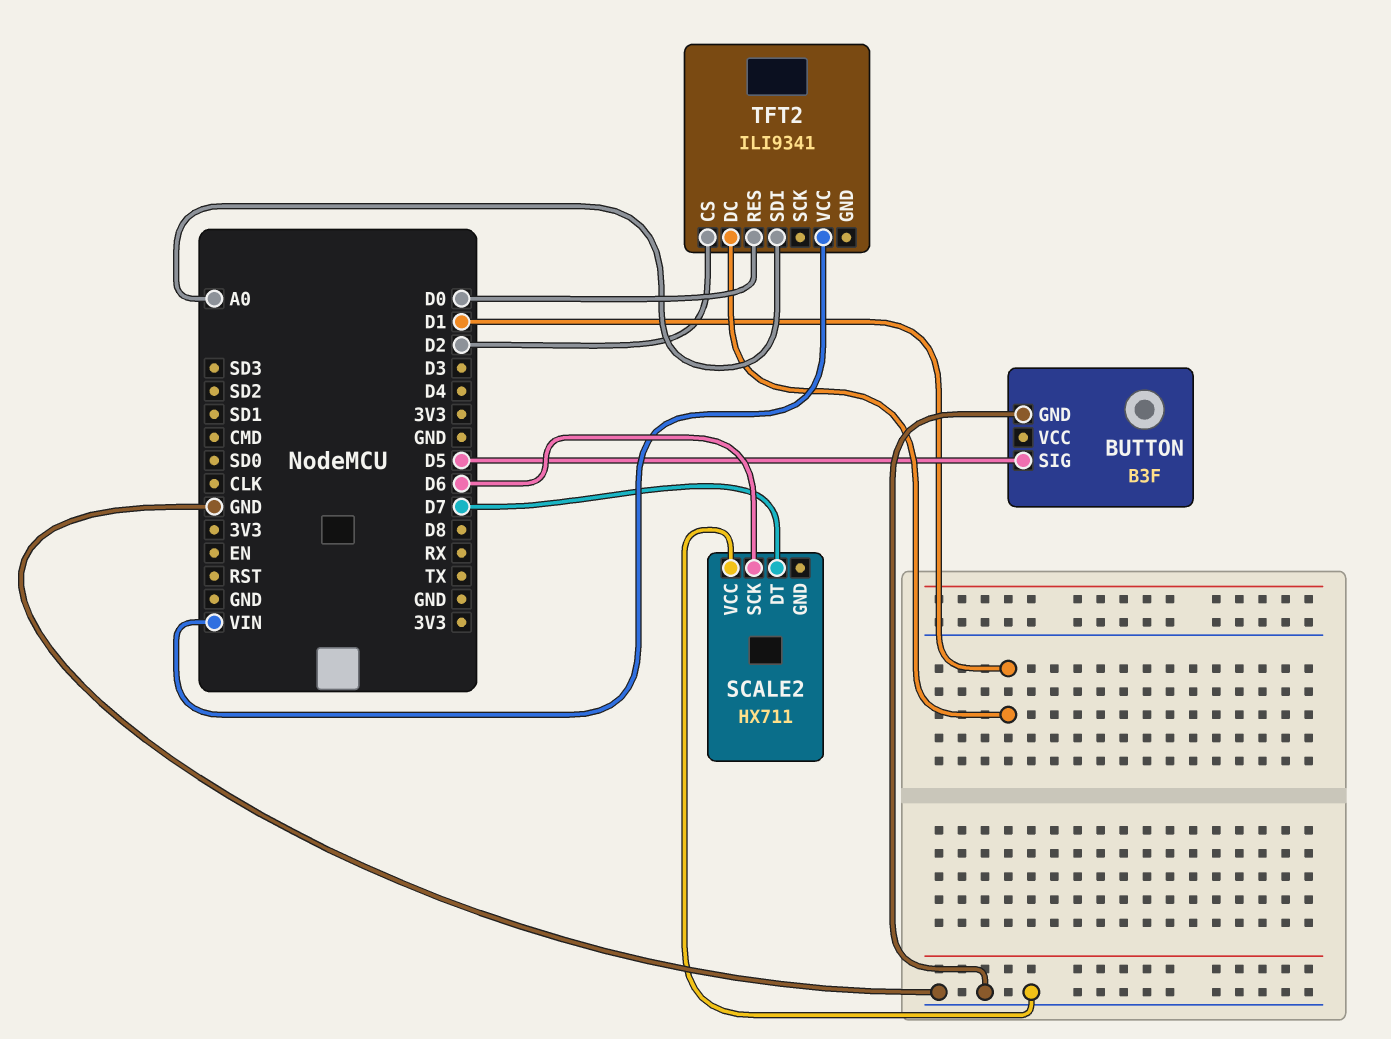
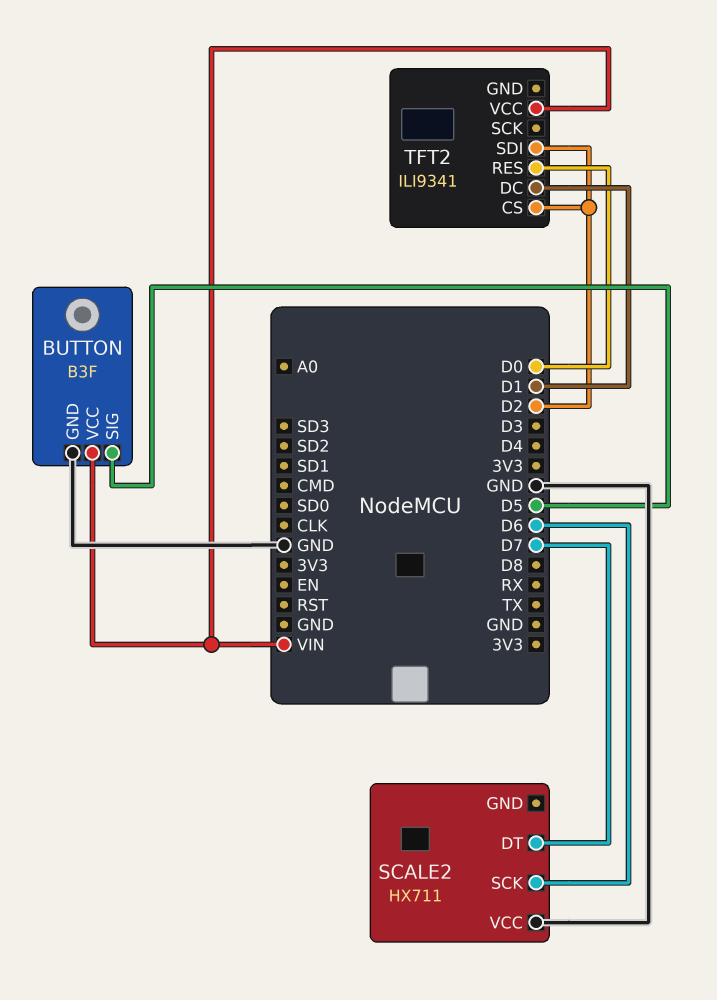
BUTTON pin VCC: none -> VIN
TFT2 pin SDI: A0 -> D2

